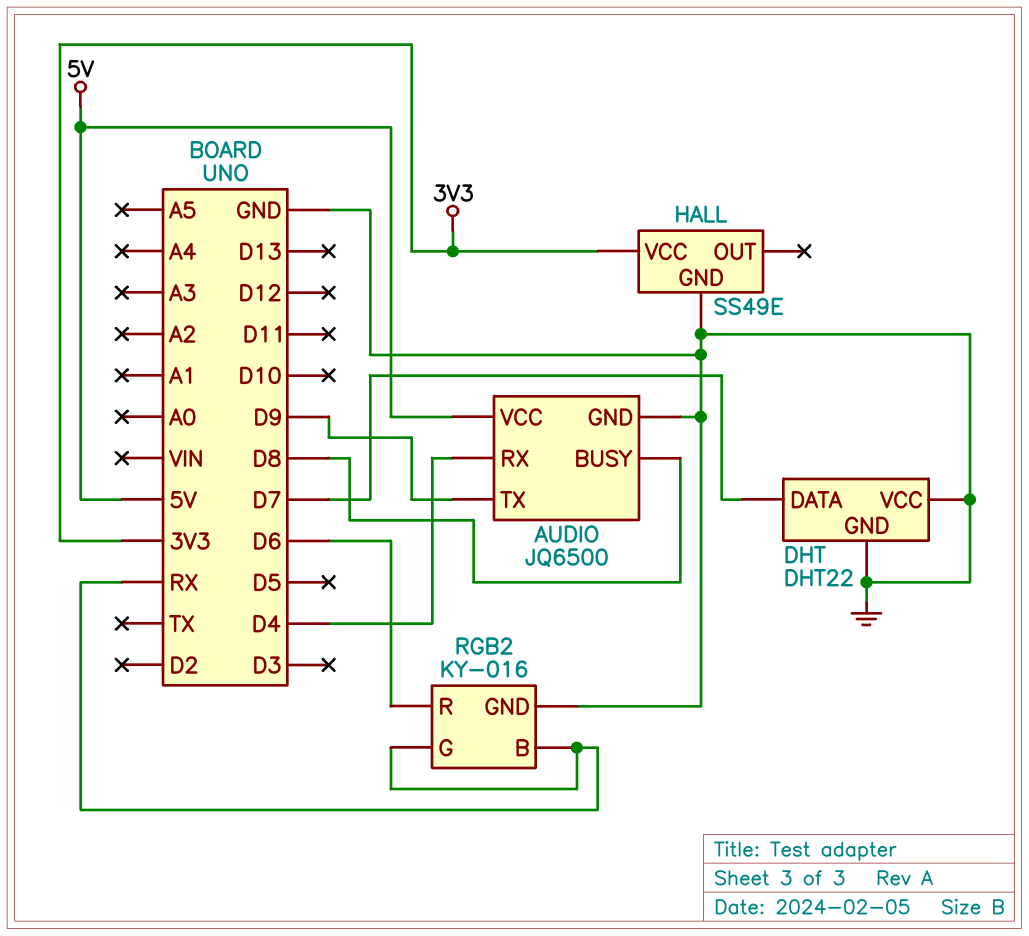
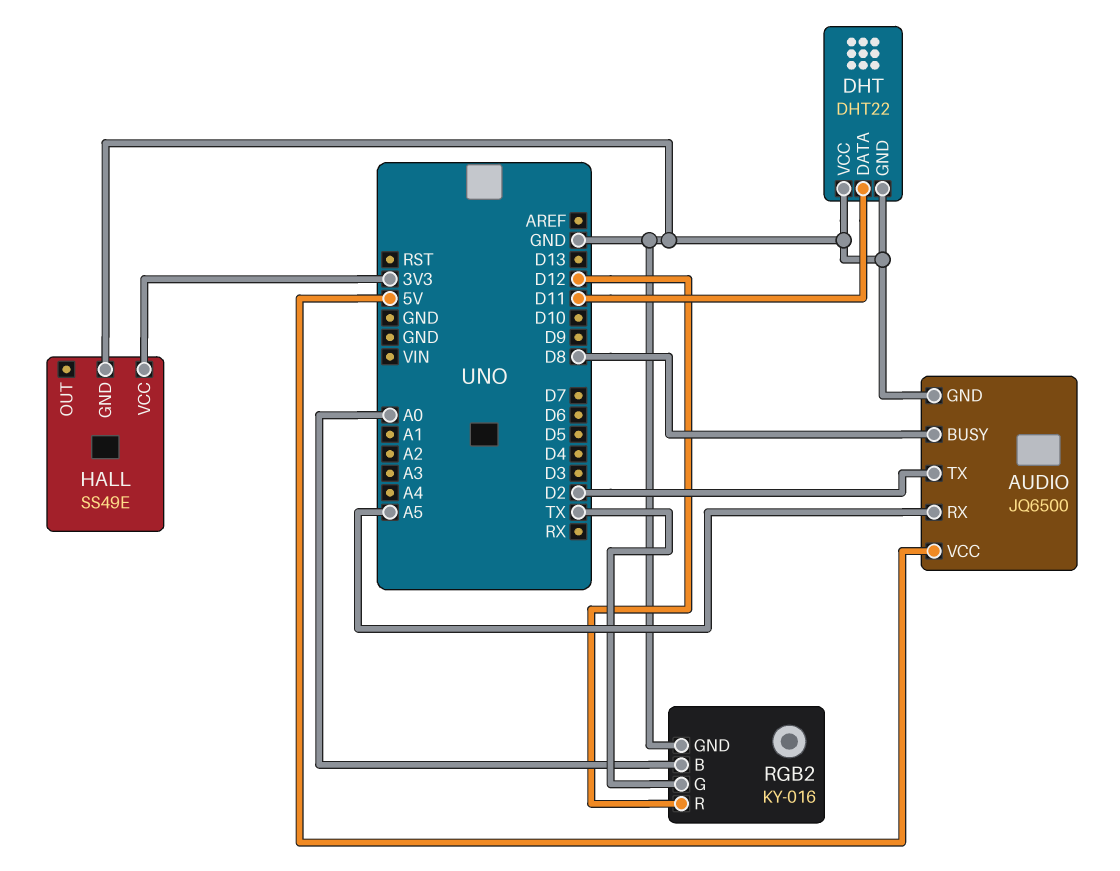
AUDIO pin RX: D4 -> A5
AUDIO pin TX: D9 -> D2
DHT pin DATA: D7 -> D11
RGB2 pin B: RX -> A0
RGB2 pin G: RX -> TX
RGB2 pin R: D6 -> D12

